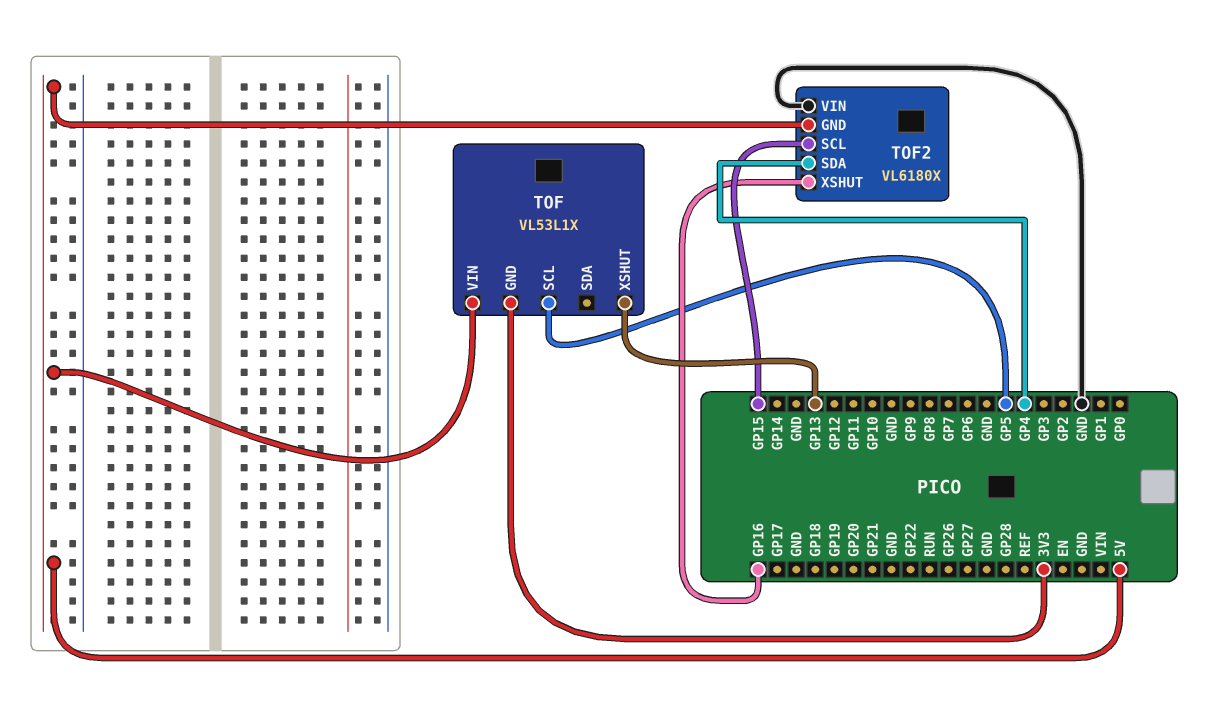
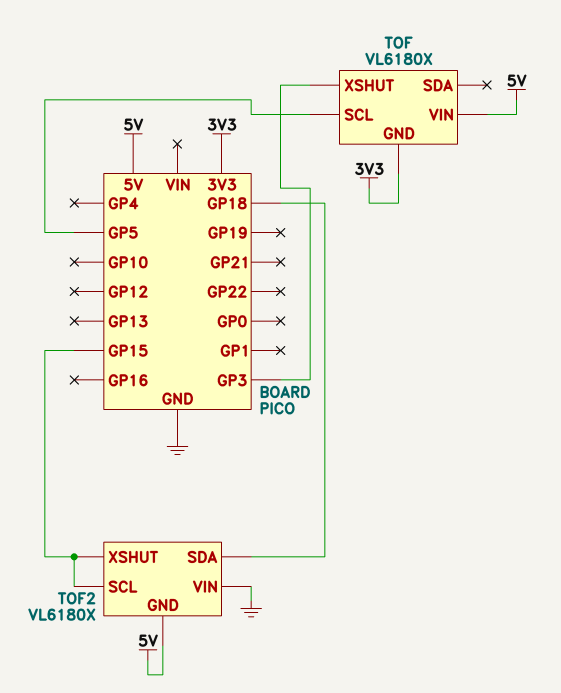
TOF: VL53L1X -> VL6180X
TOF pin XSHUT: GP13 -> GP3
TOF2 pin SDA: GP4 -> GP18
TOF2 pin XSHUT: GP16 -> GP15

